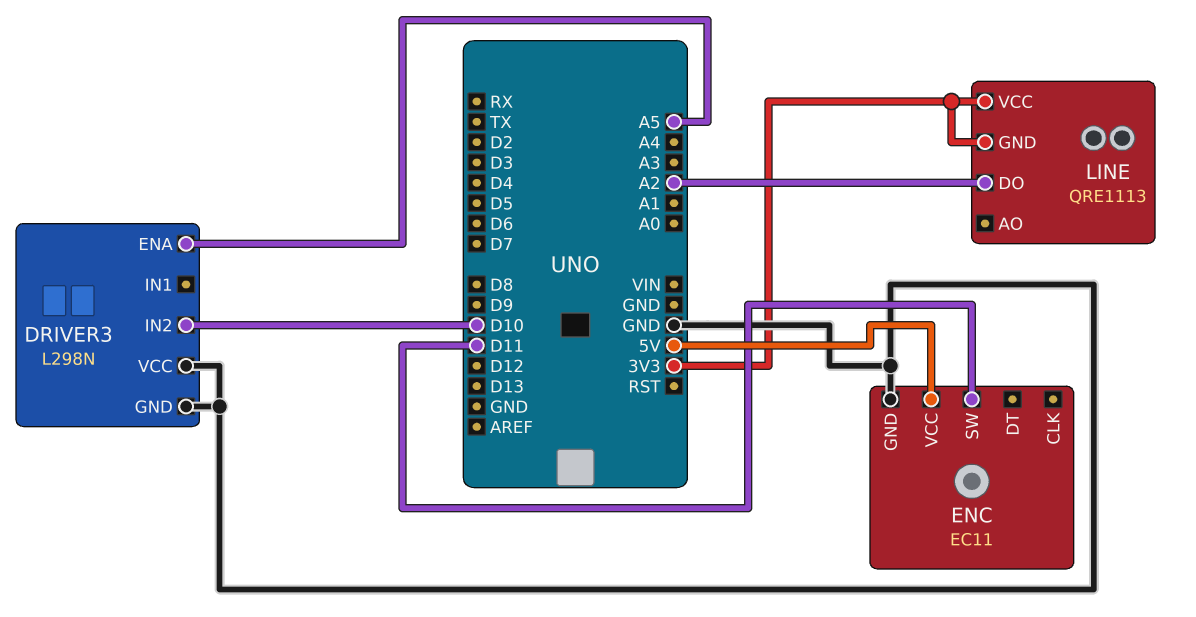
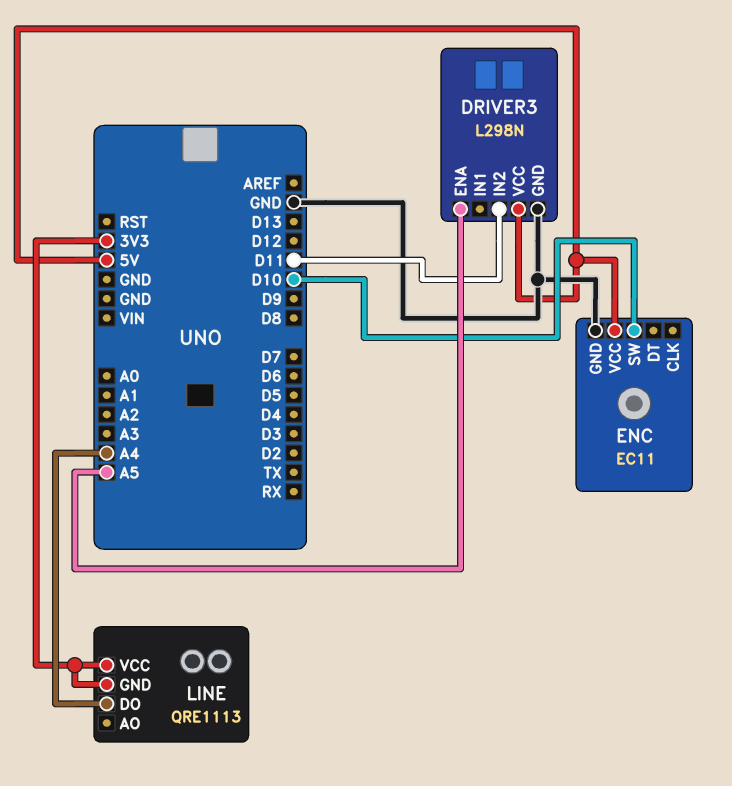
DRIVER3 pin IN2: D10 -> D11
DRIVER3 pin VCC: GND -> 5V
ENC pin SW: D11 -> D10
LINE pin DO: A2 -> A4

